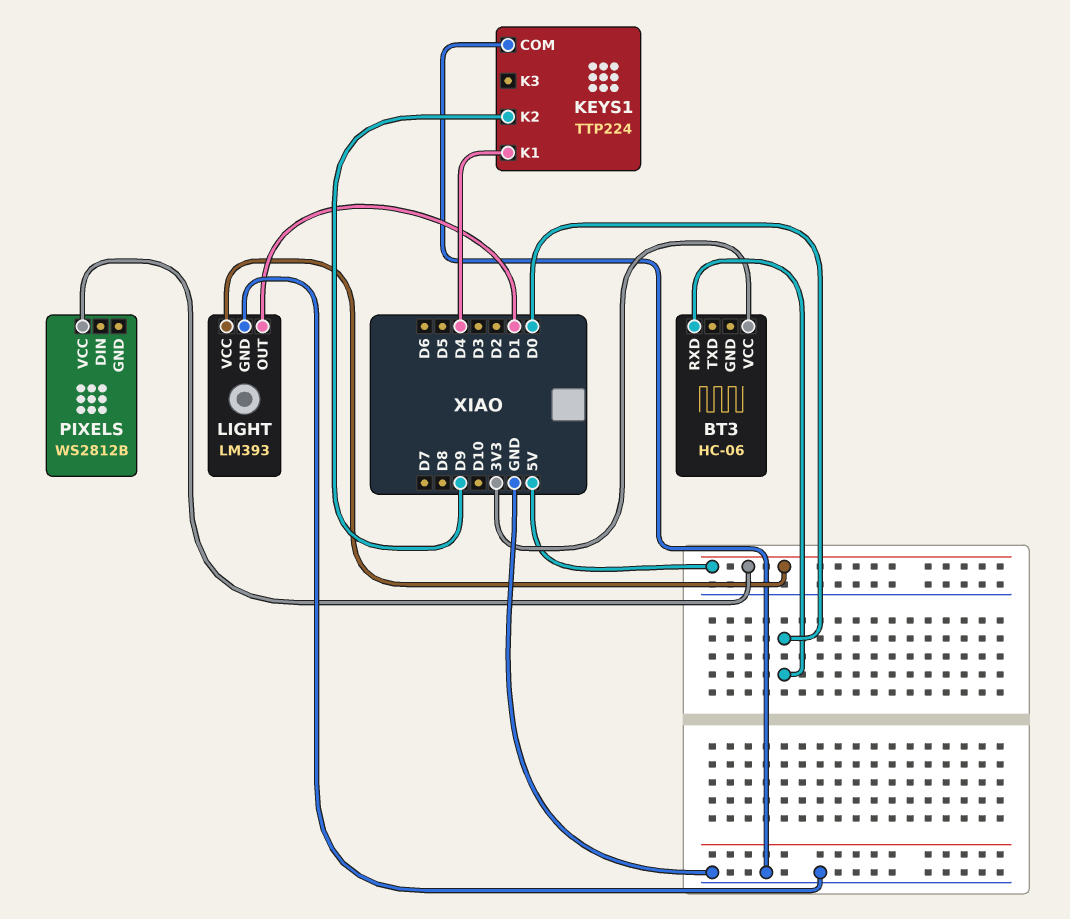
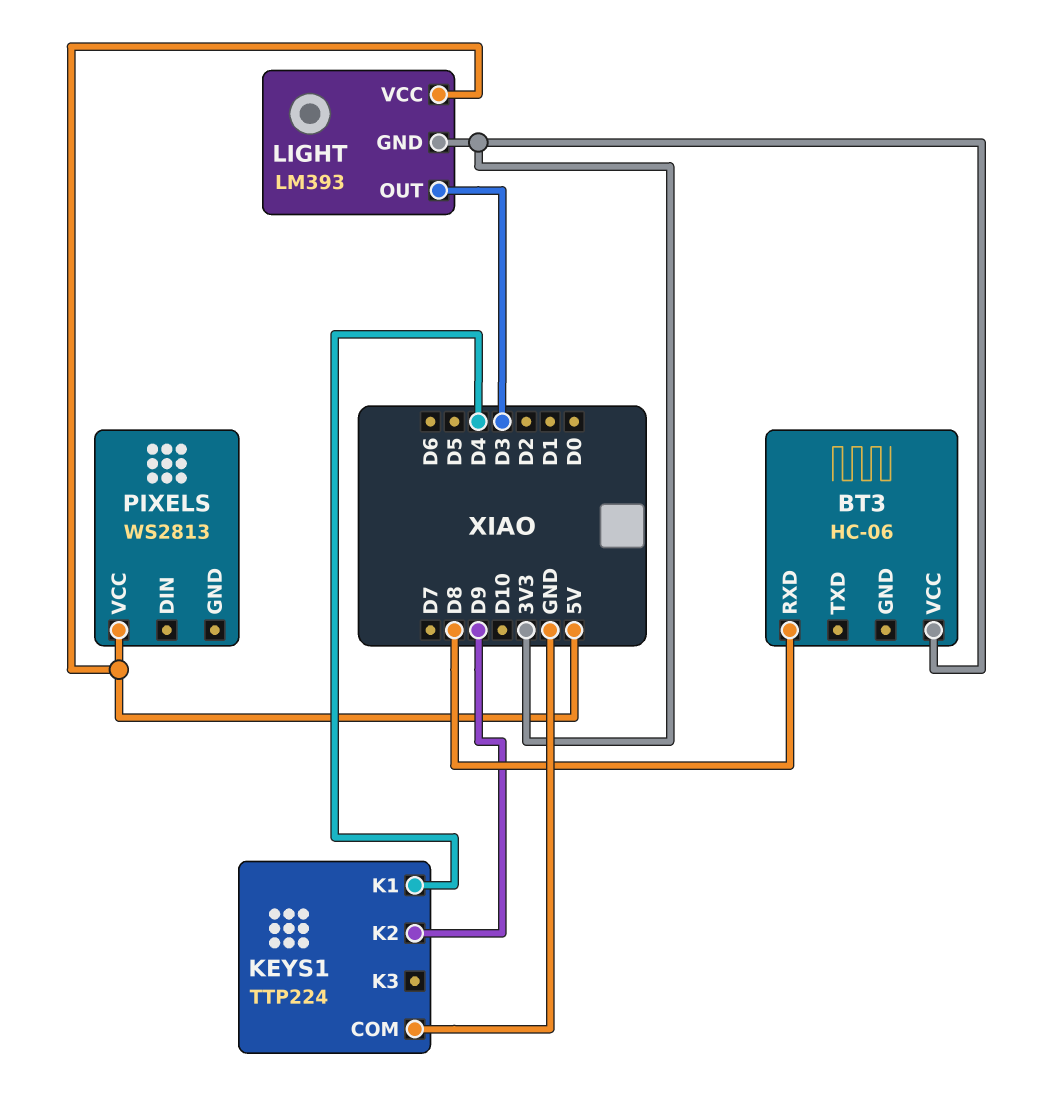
BT3 pin RXD: D0 -> D8
LIGHT pin GND: GND -> 3V3
LIGHT pin OUT: D1 -> D3
PIXELS: WS2812B -> WS2813

